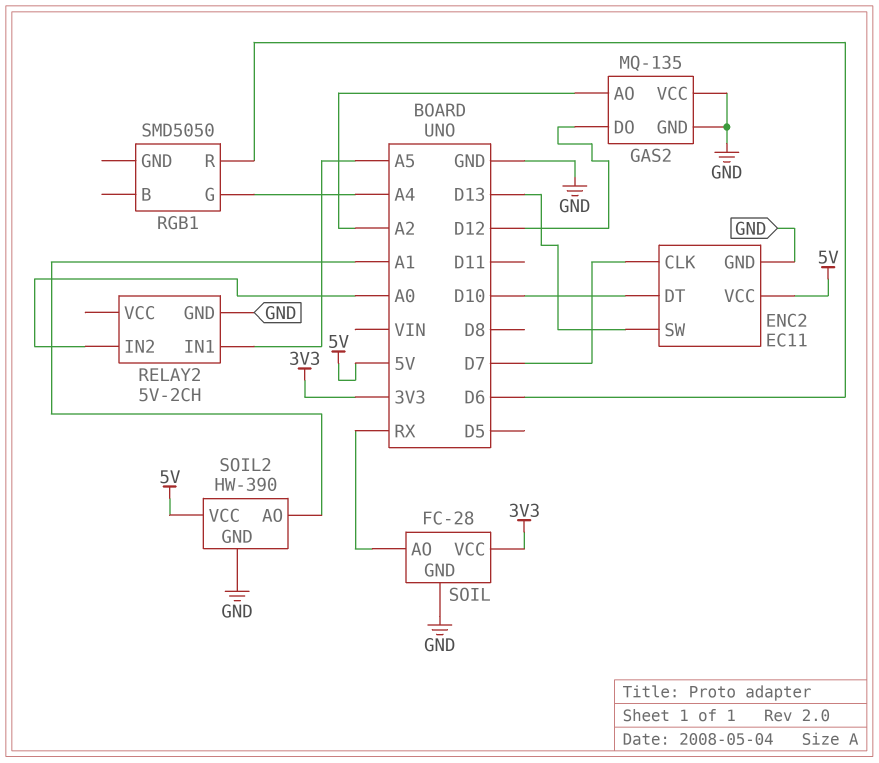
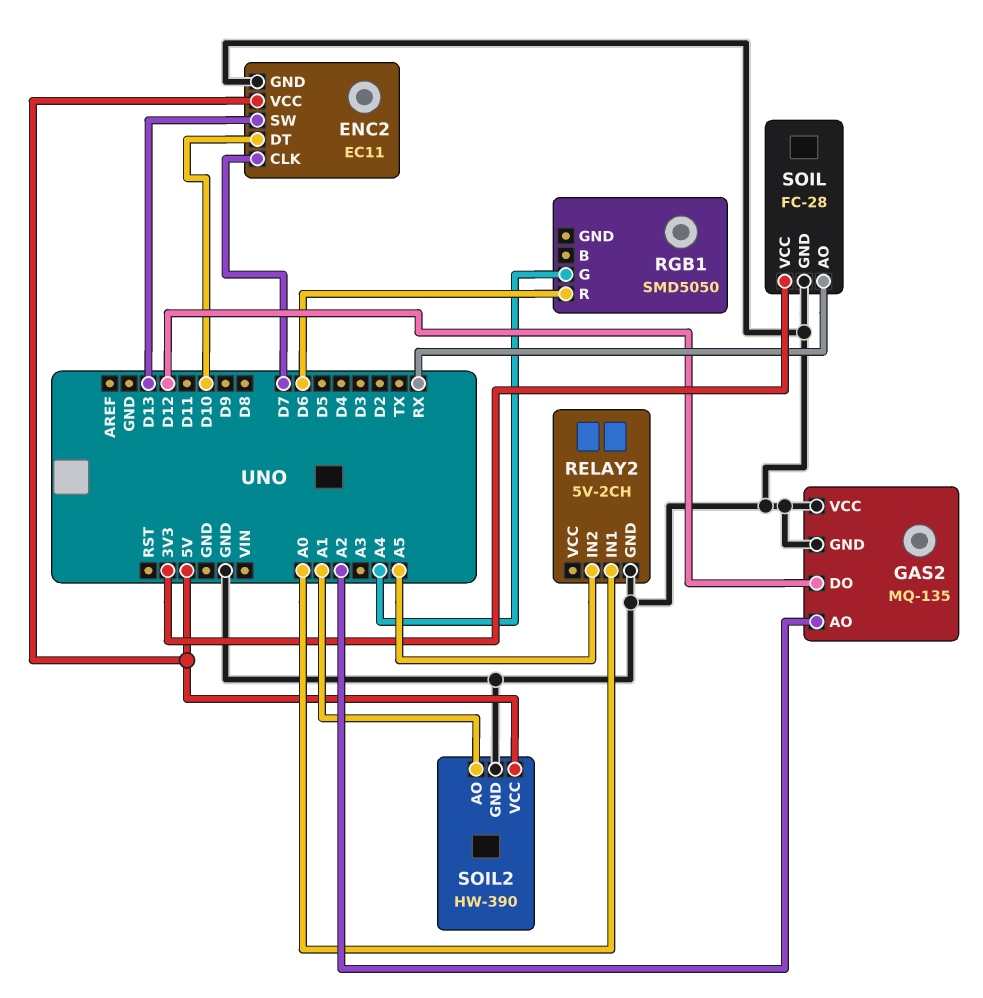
RELAY2 pin IN1: A5 -> A0
RELAY2 pin IN2: A0 -> A5

